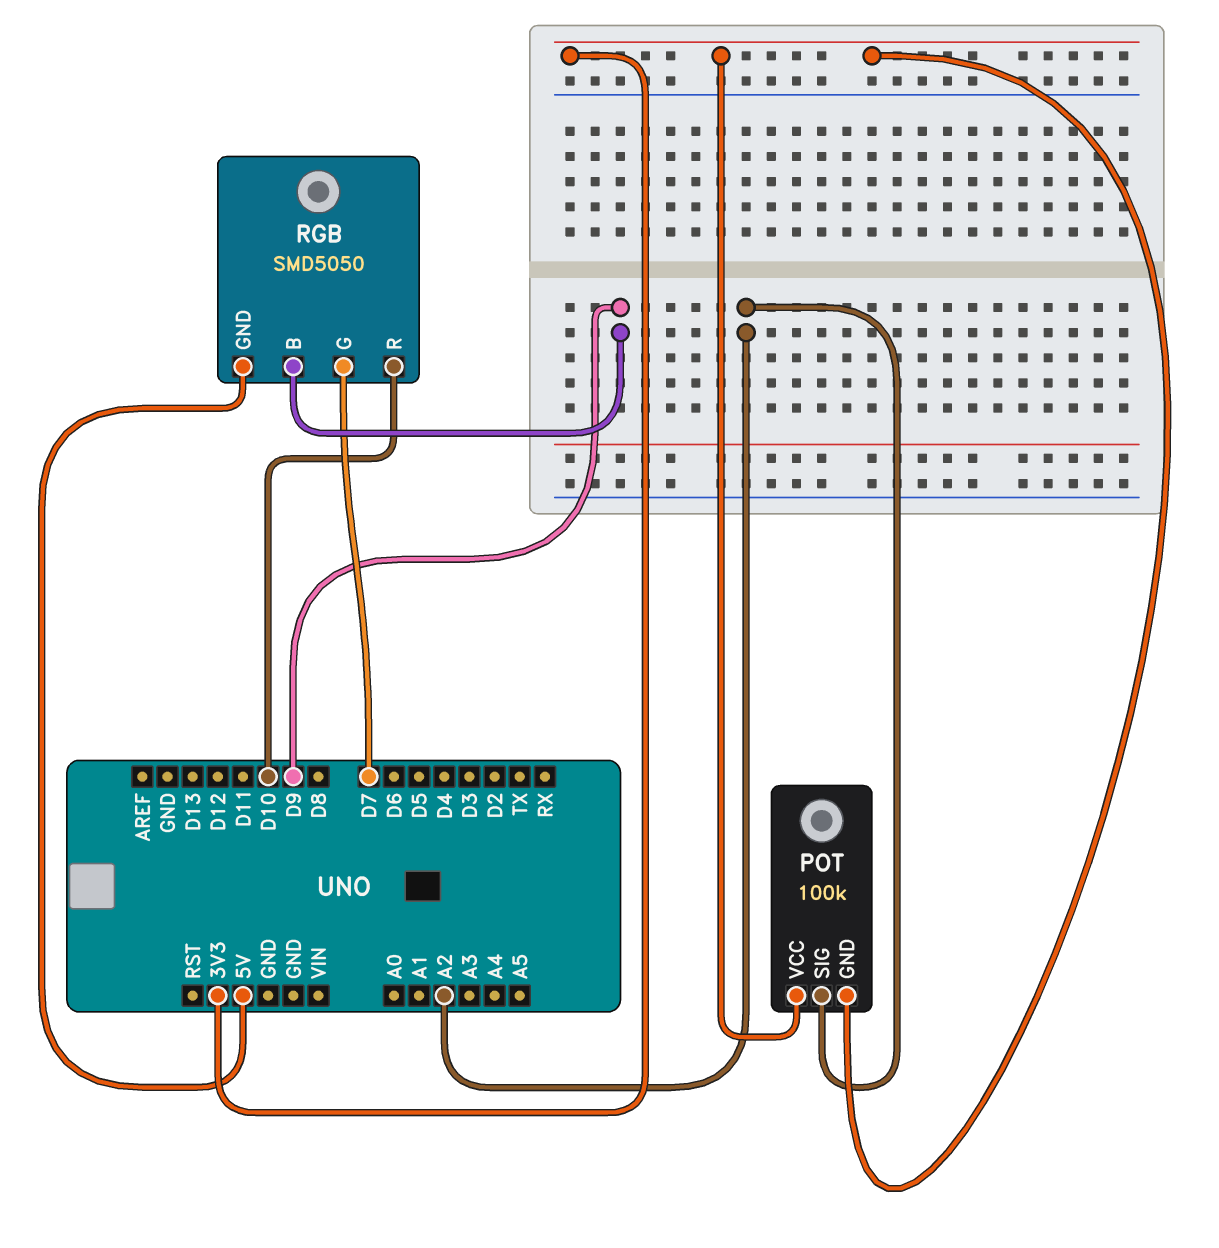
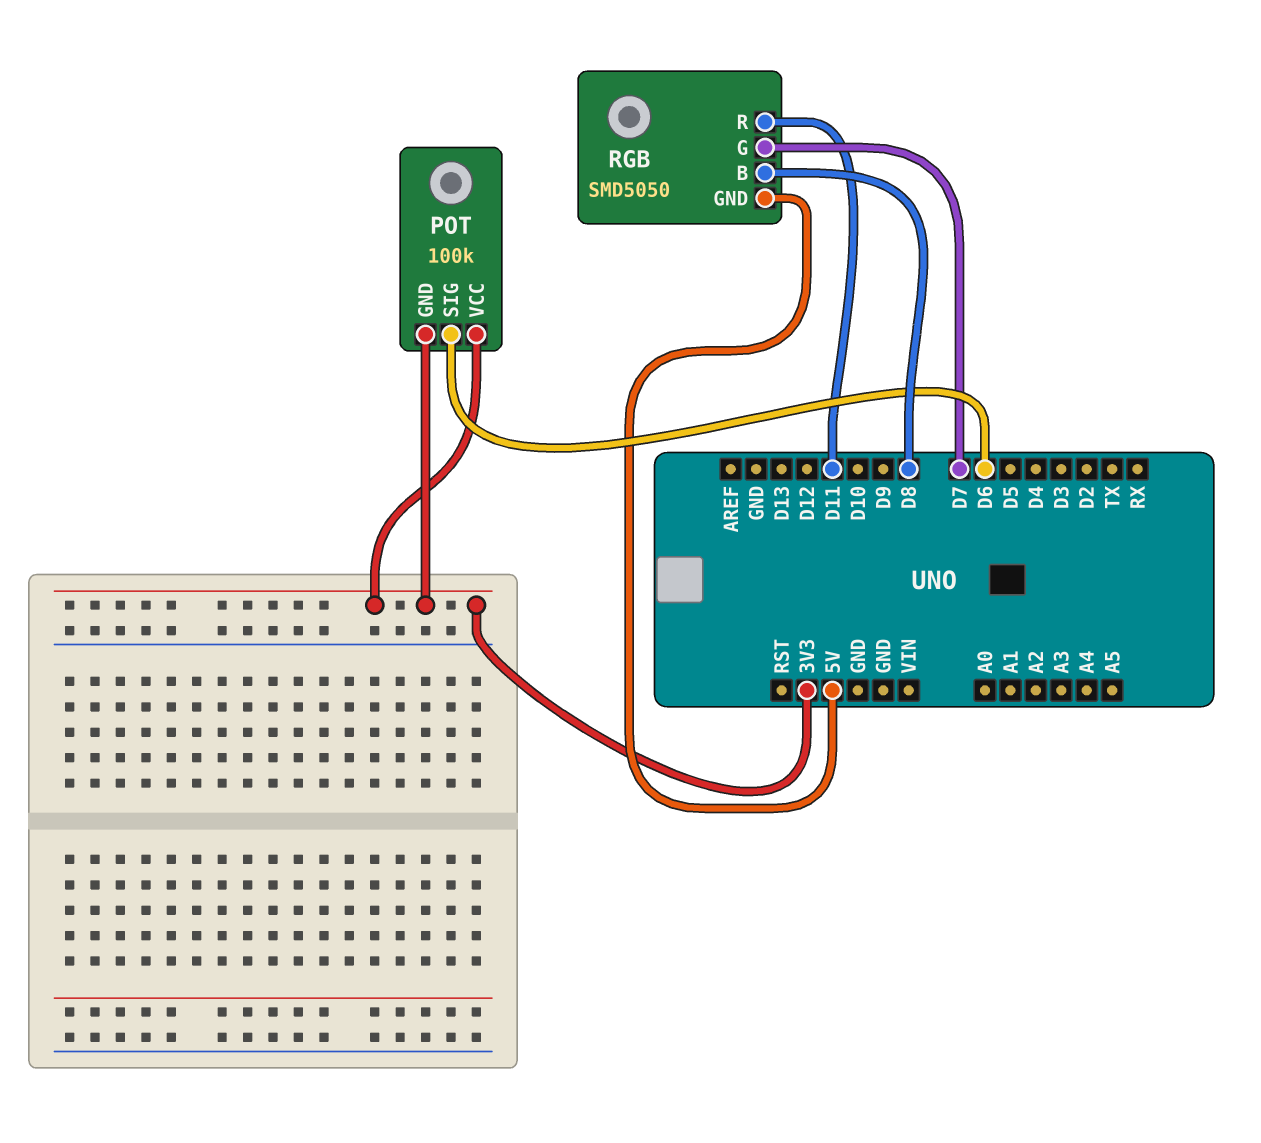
POT pin SIG: A2 -> D6
RGB pin B: D9 -> D8
RGB pin R: D10 -> D11

